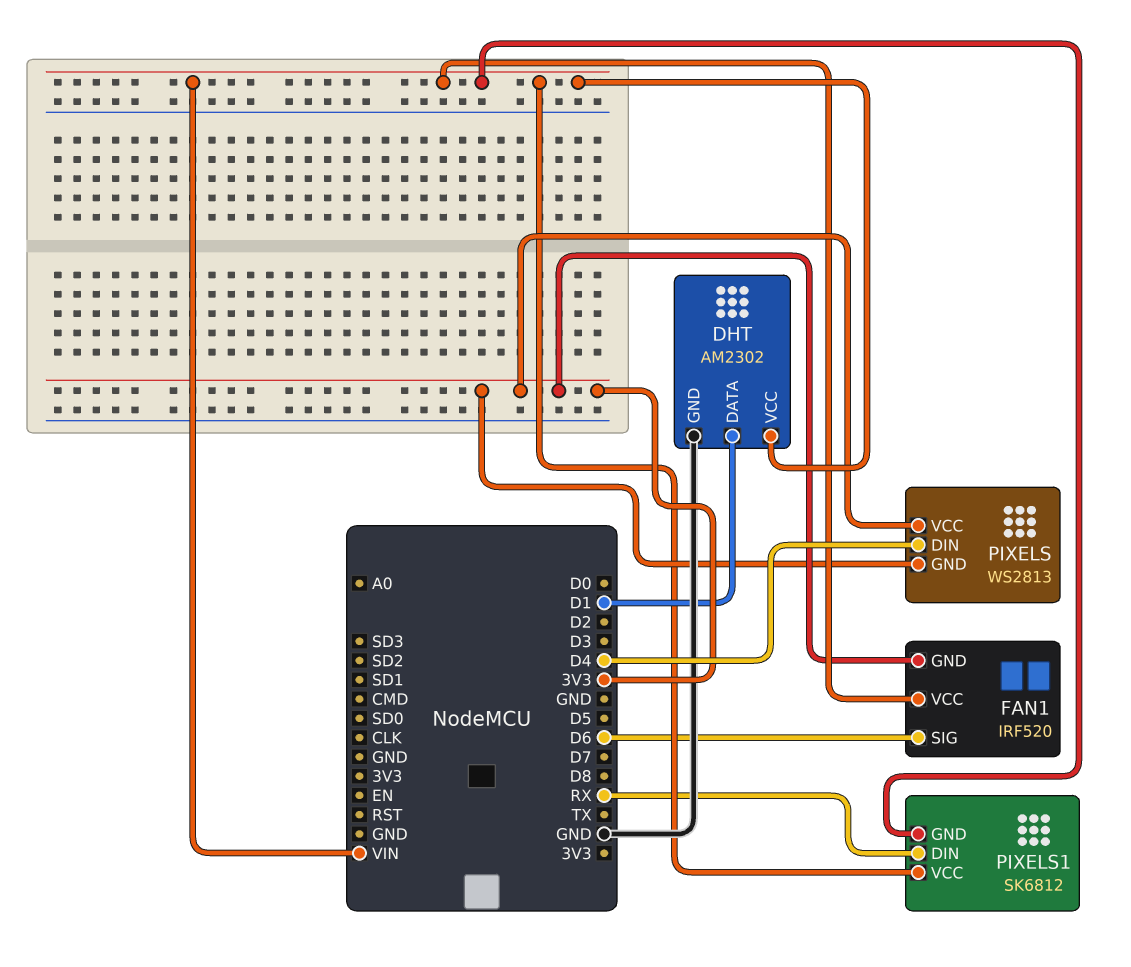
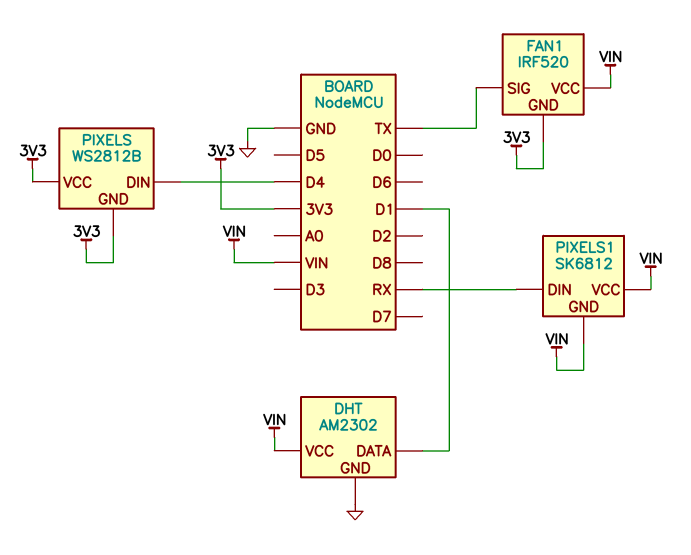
FAN1 pin SIG: D6 -> TX
PIXELS: WS2813 -> WS2812B

